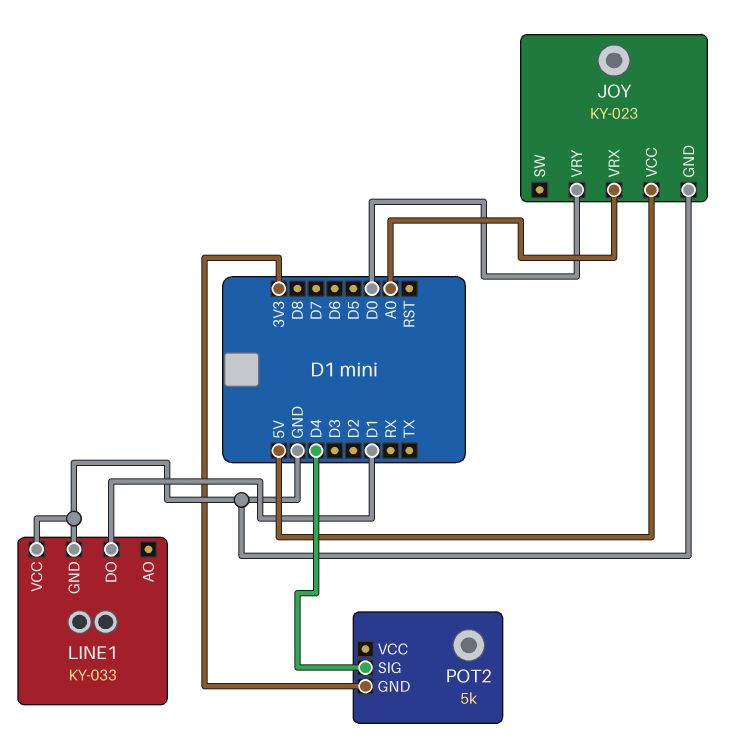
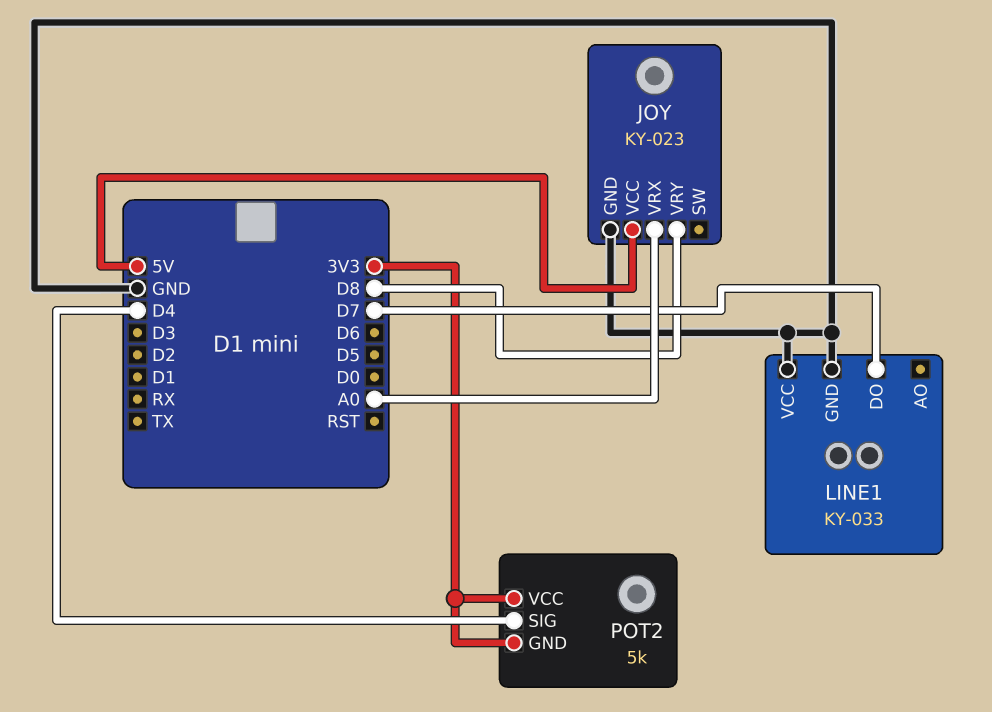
JOY pin VRY: D0 -> D8
LINE1 pin DO: D1 -> D7
POT2 pin VCC: none -> 3V3

